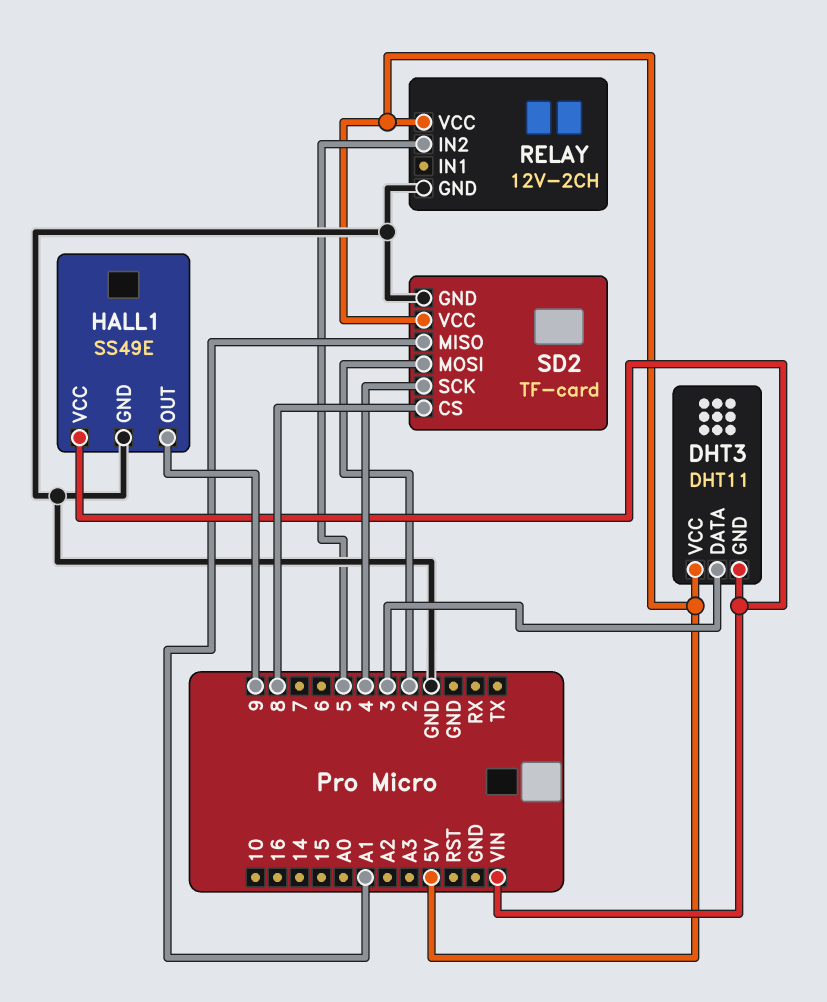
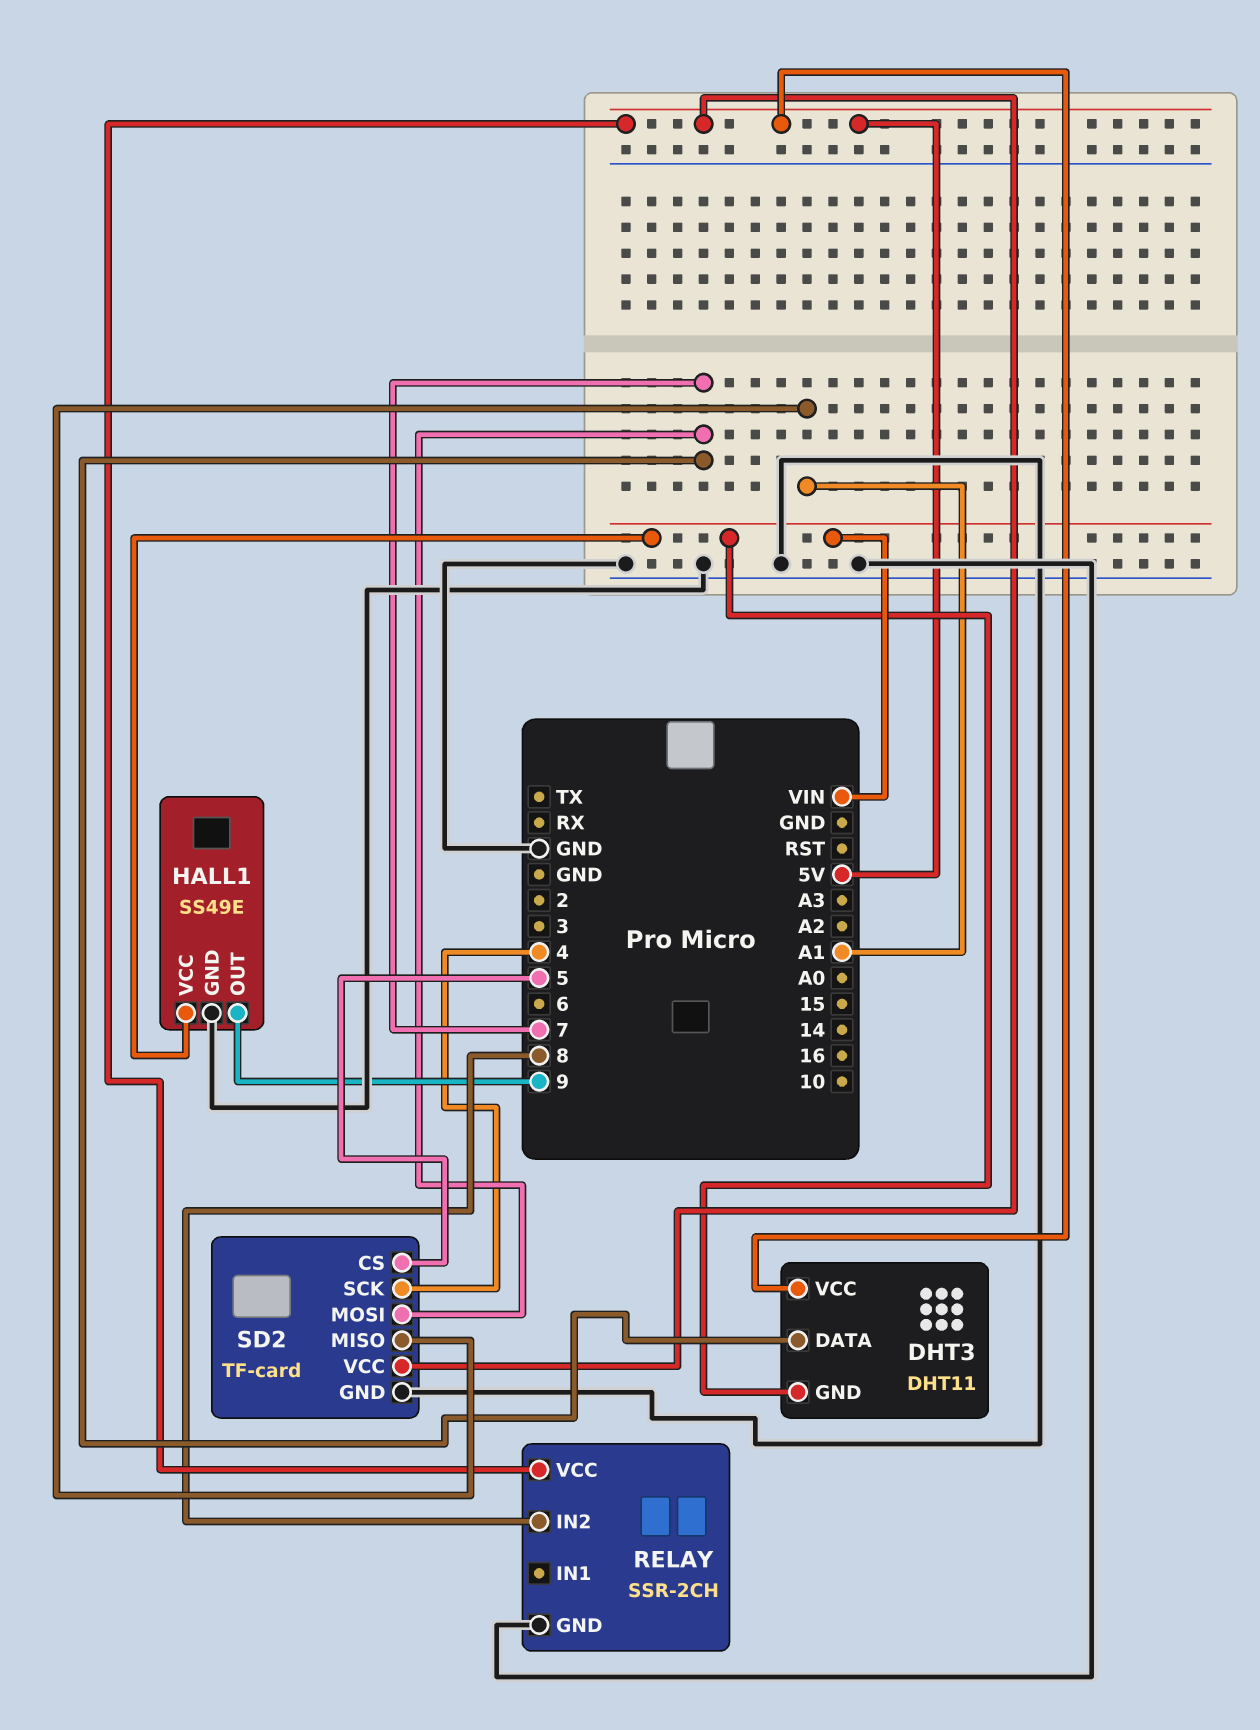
DHT3 pin DATA: 3 -> 7
RELAY: 12V-2CH -> SSR-2CH
RELAY pin IN2: 5 -> 8
SD2 pin CS: 8 -> 5
SD2 pin MOSI: 2 -> 7

